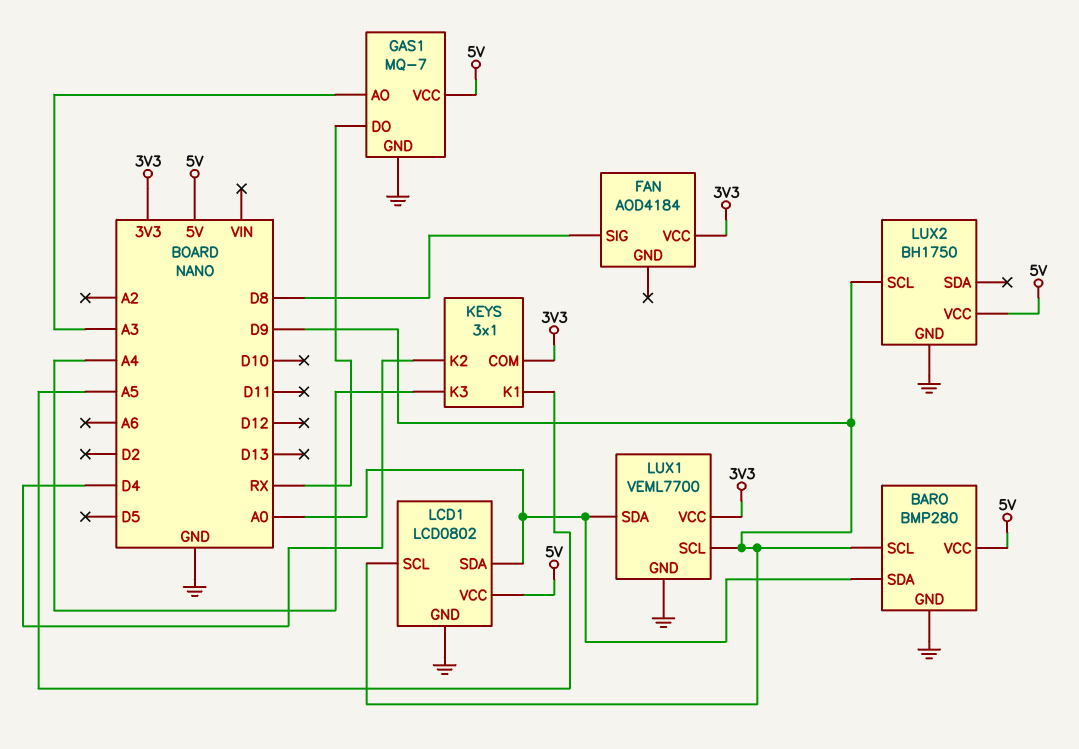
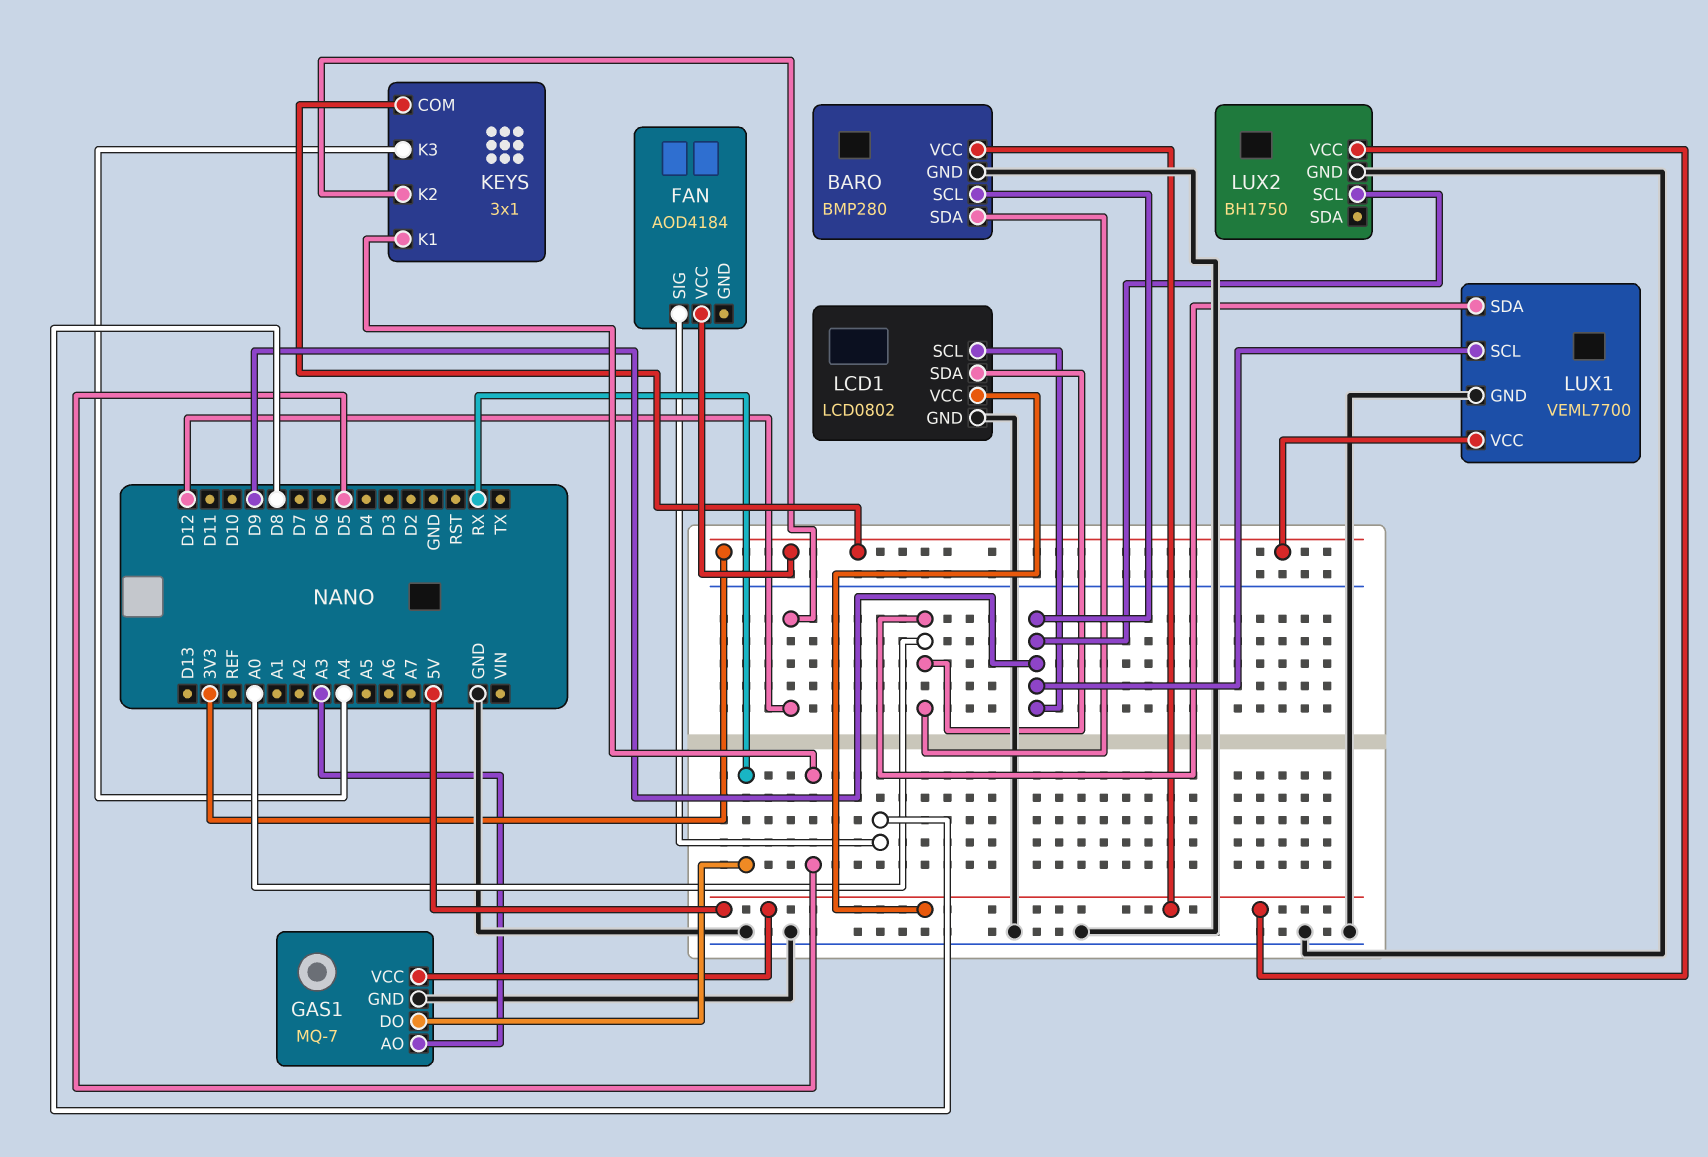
KEYS pin K1: A5 -> D5
KEYS pin K2: D4 -> D12

